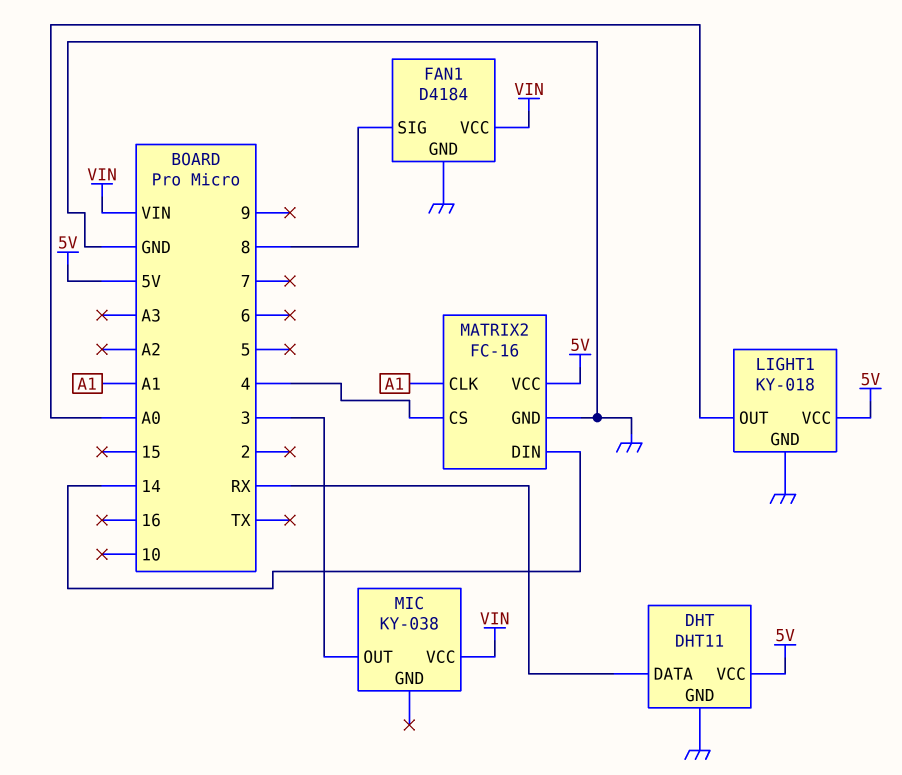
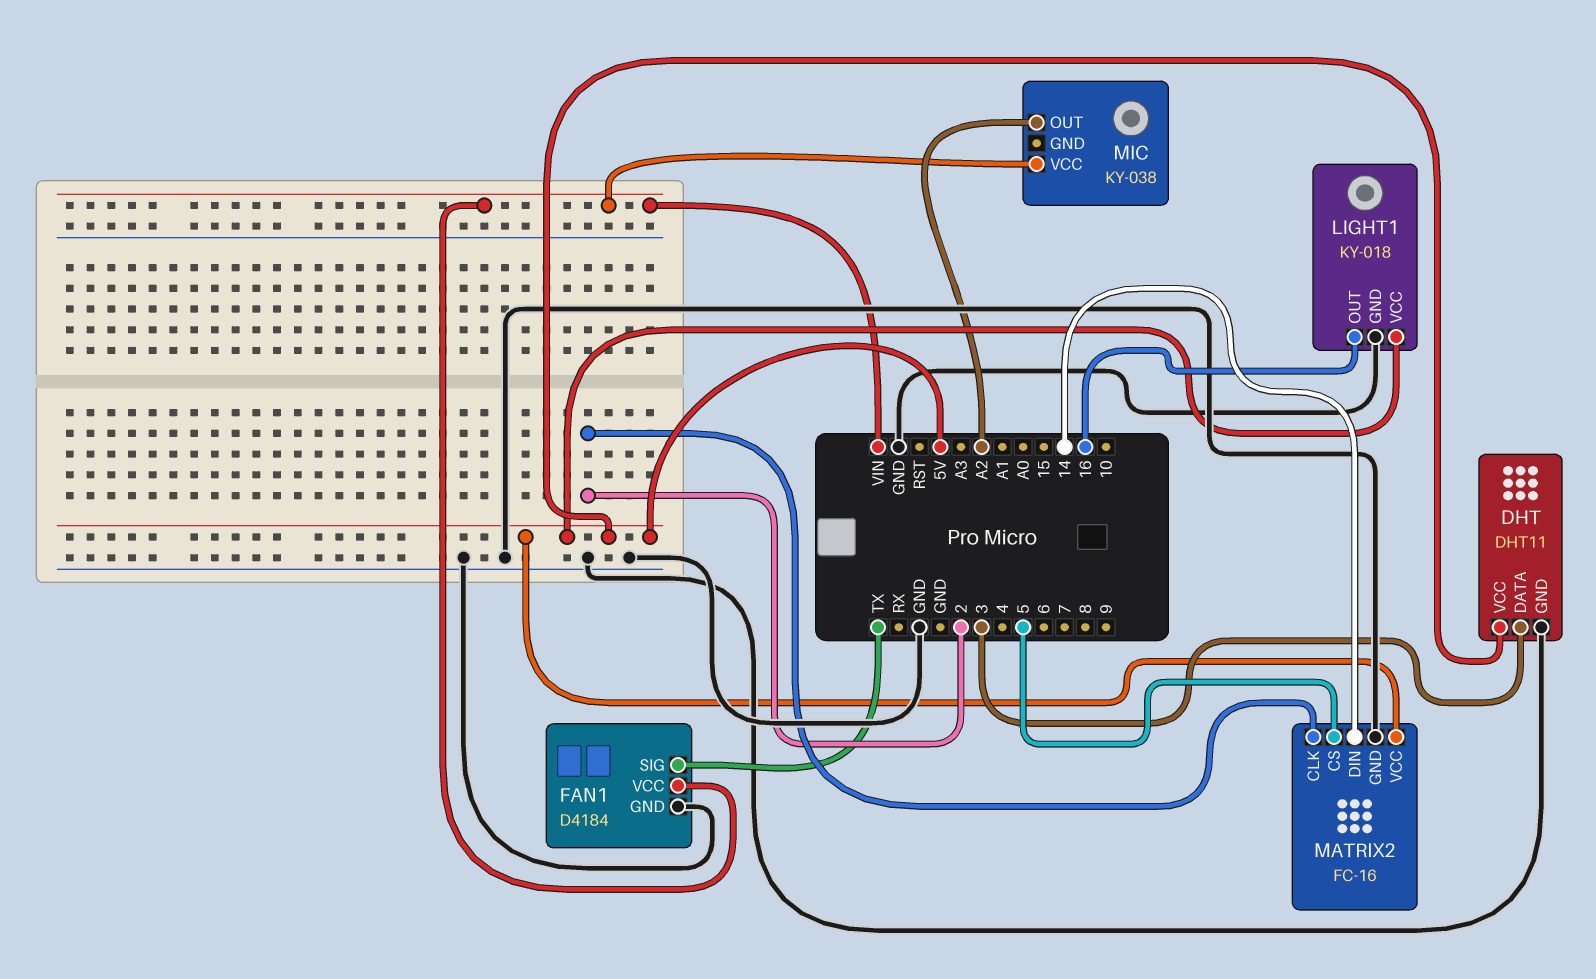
DHT pin DATA: RX -> 3
FAN1 pin SIG: 8 -> TX
LIGHT1 pin OUT: A0 -> 16
MATRIX2 pin CLK: A1 -> 2
MATRIX2 pin CS: 4 -> 5
MIC pin OUT: 3 -> A2

